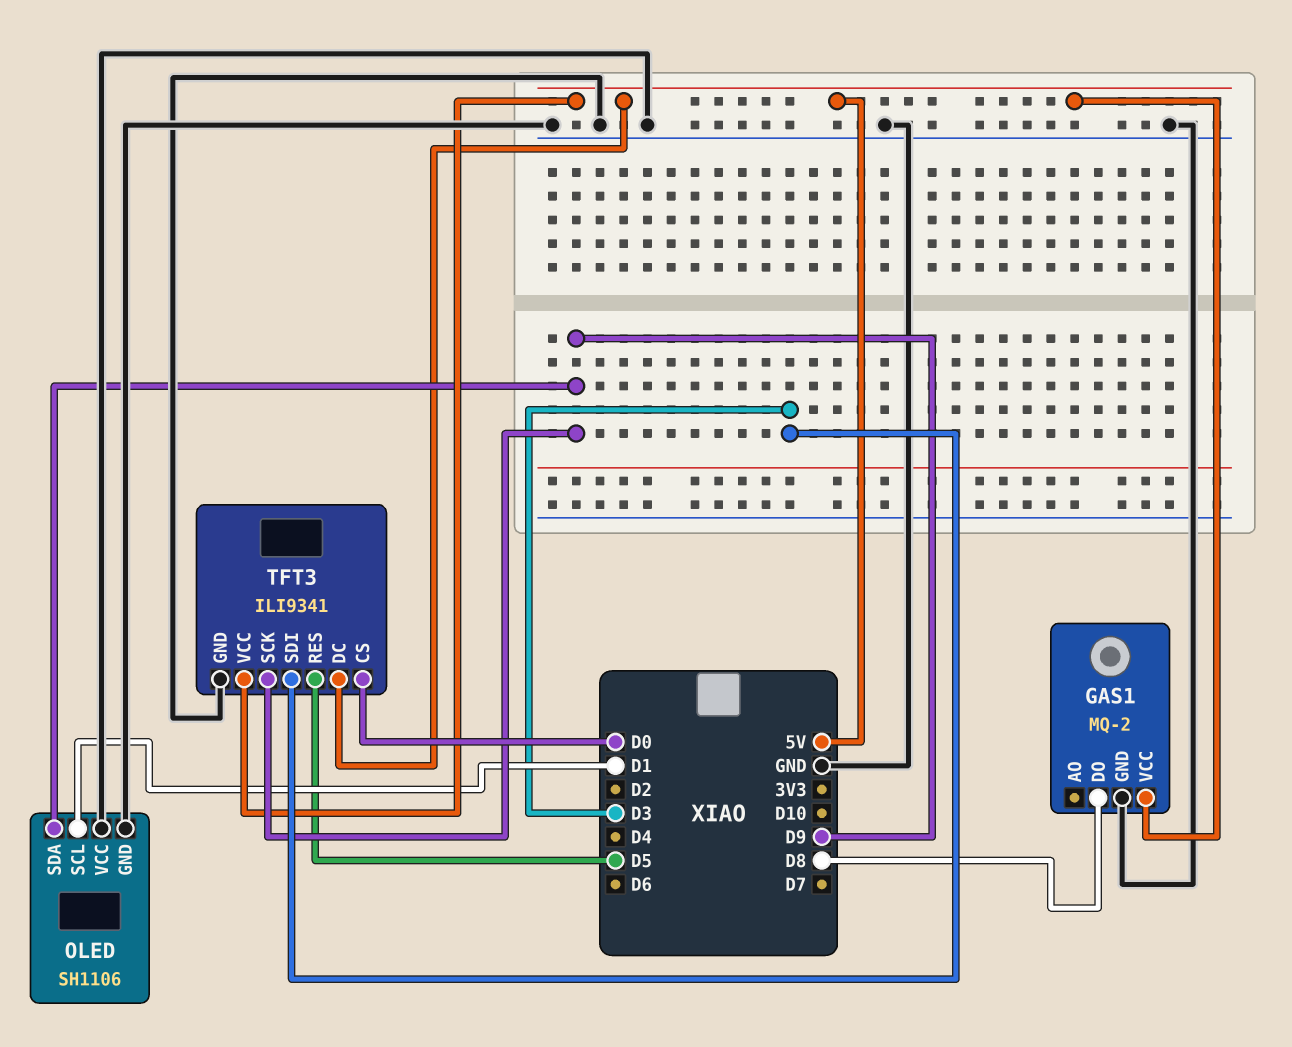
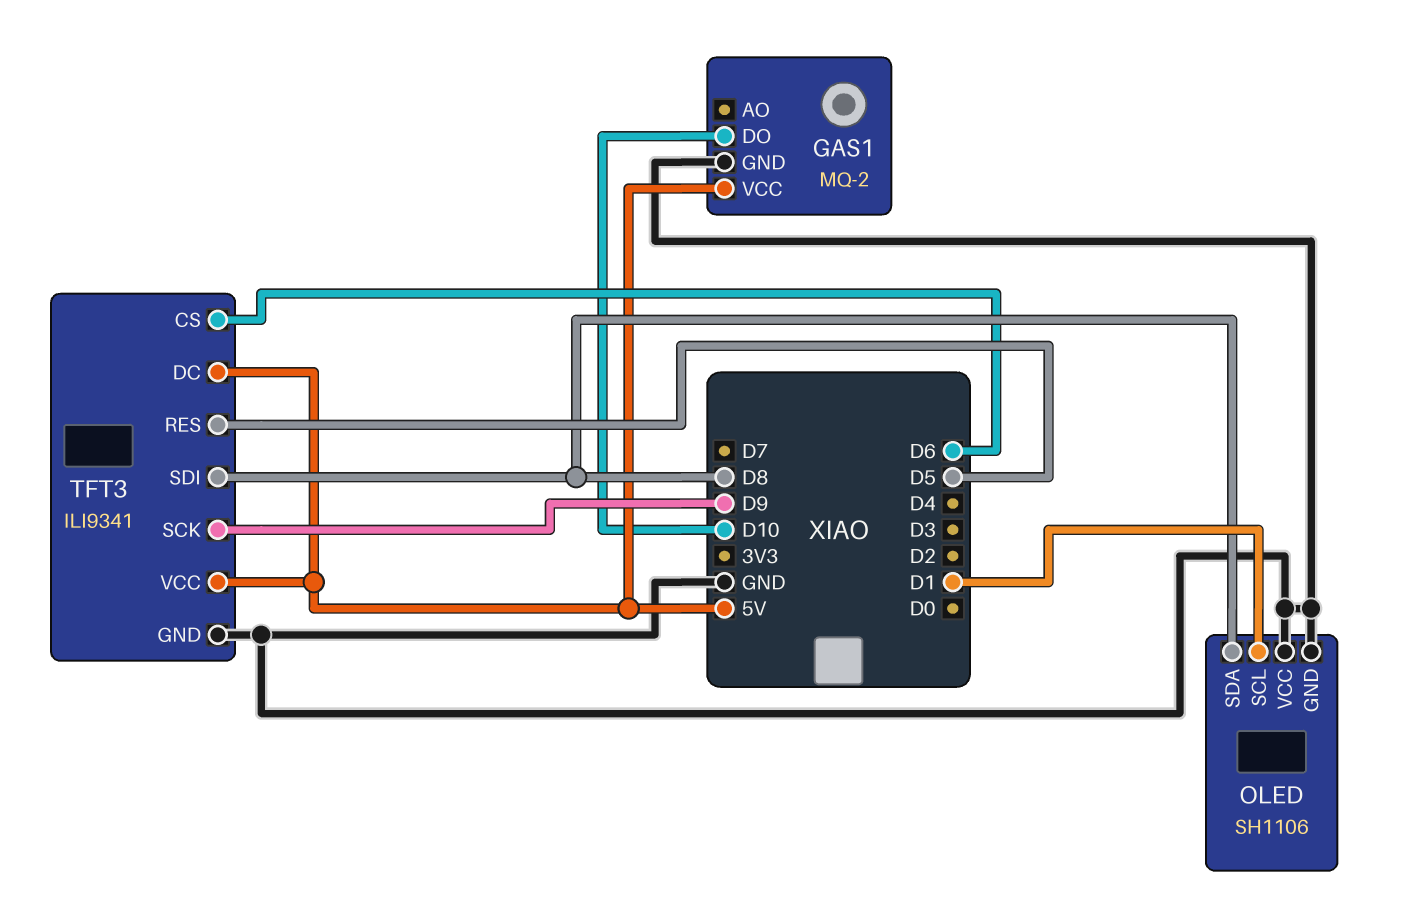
GAS1 pin DO: D8 -> D10
OLED pin SDA: D9 -> D8
TFT3 pin CS: D0 -> D6
TFT3 pin SDI: D3 -> D8

